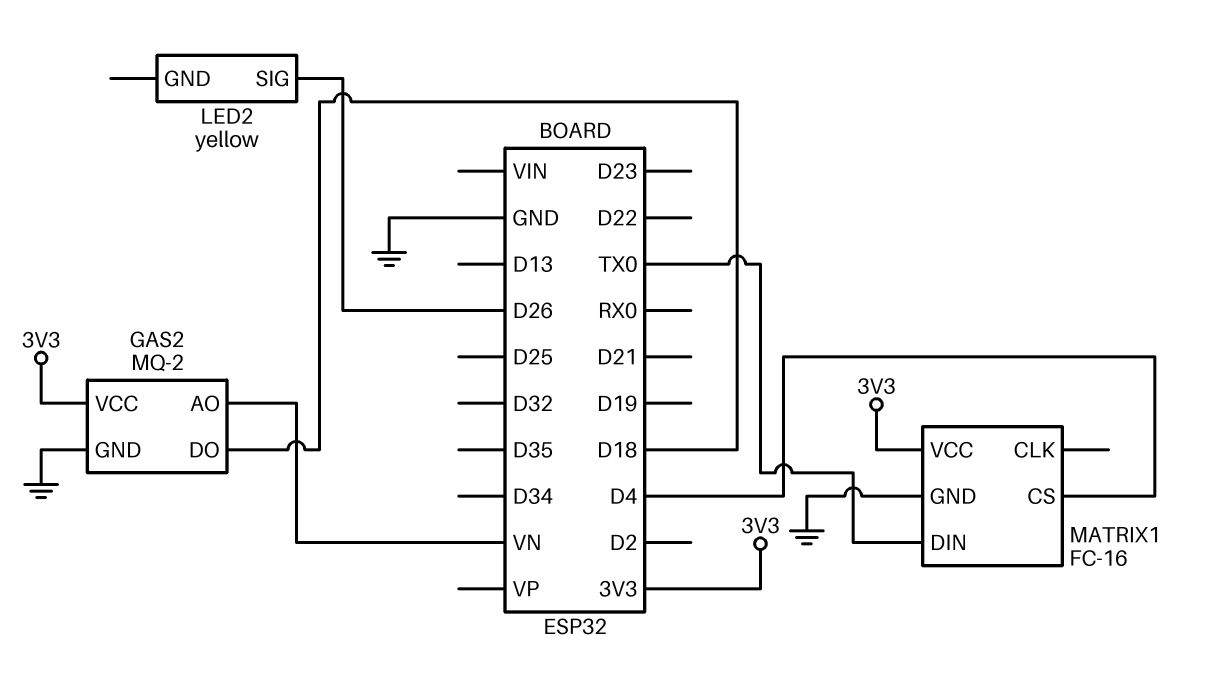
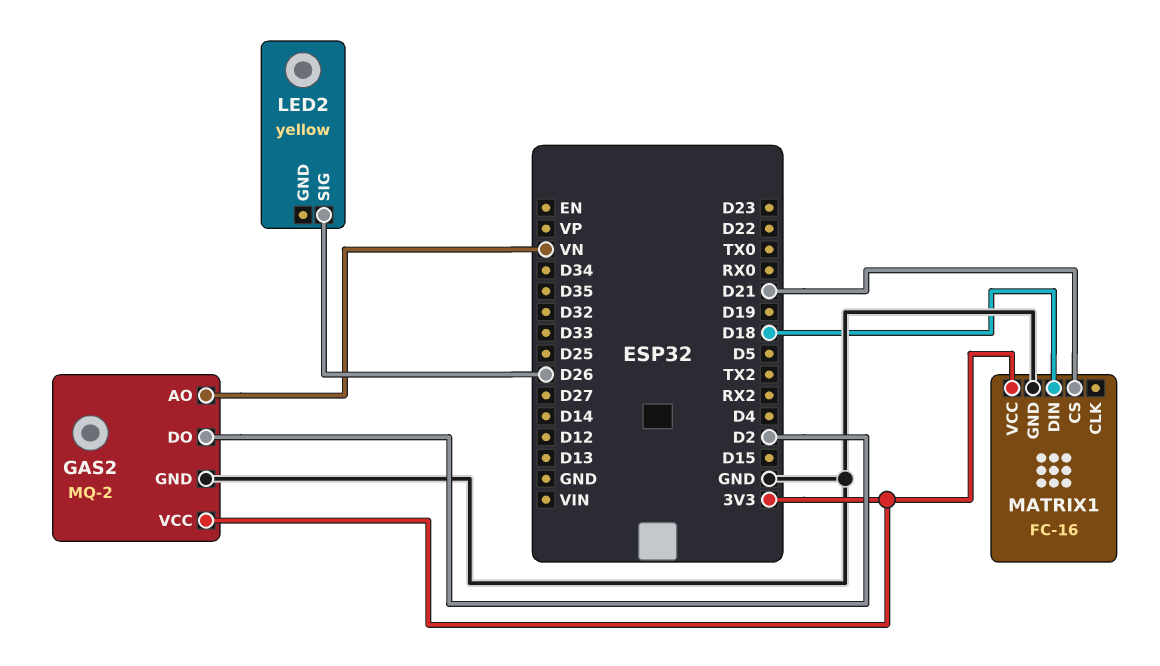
GAS2 pin DO: D18 -> D2
MATRIX1 pin CS: D4 -> D21
MATRIX1 pin DIN: TX0 -> D18

